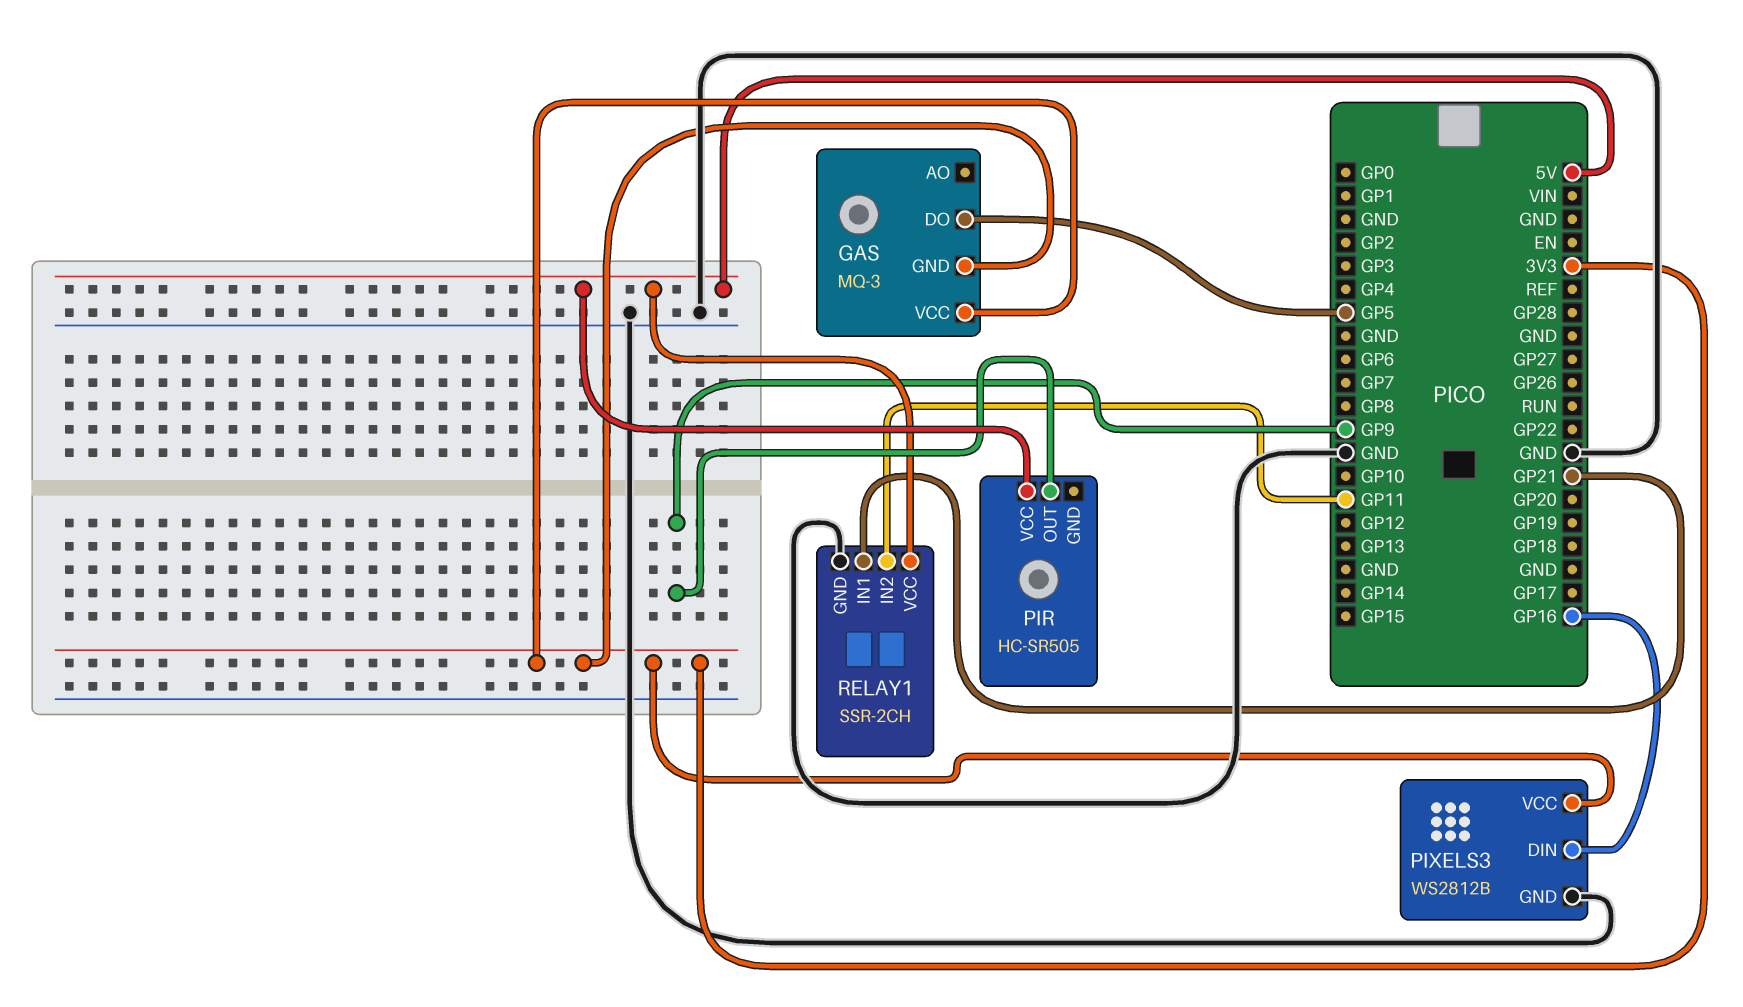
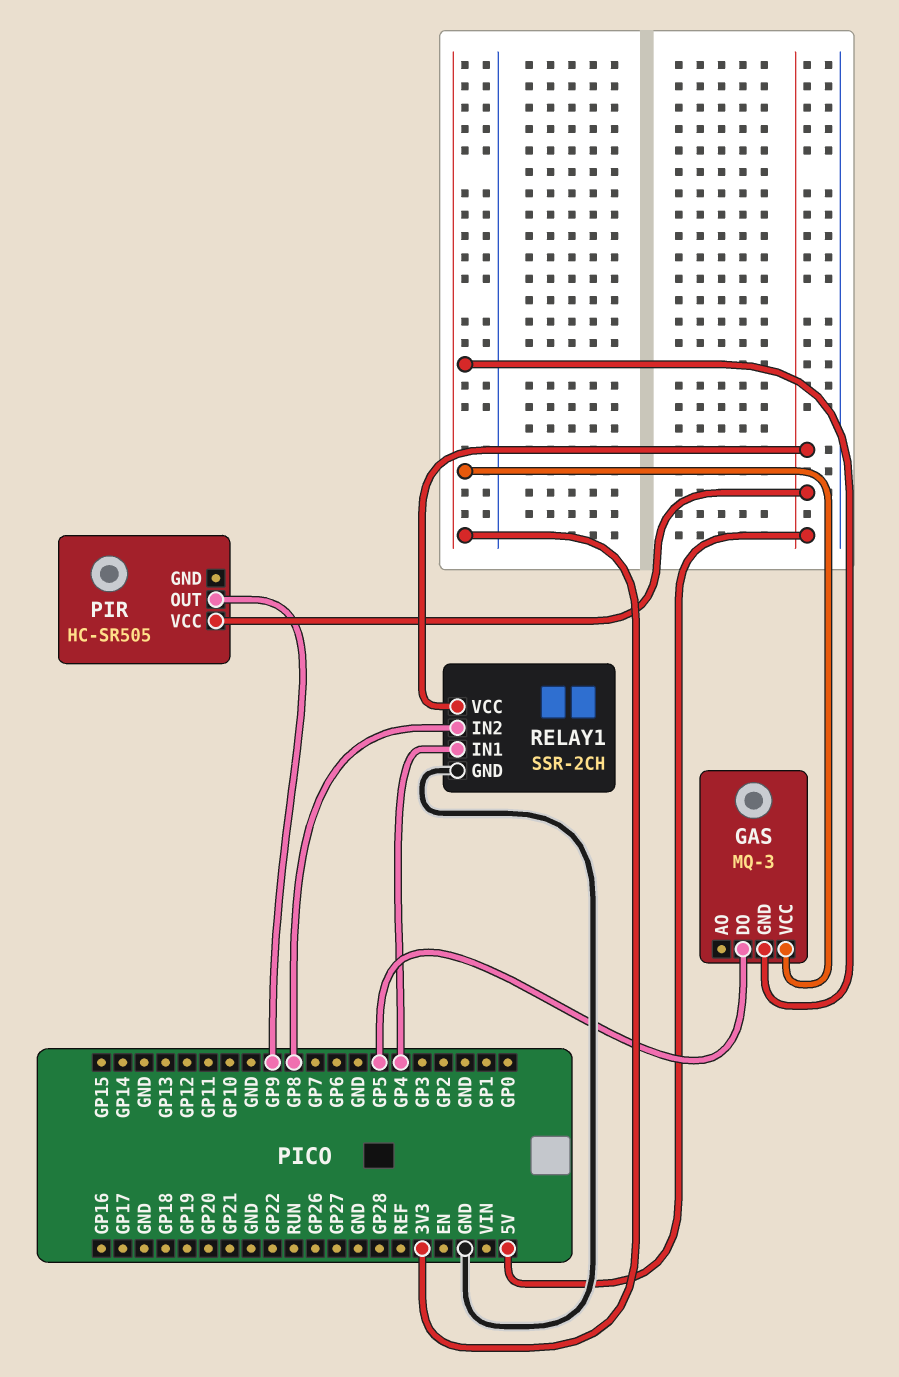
PIXELS3: WS2812B -> none
PIXELS3 pin DIN: GP16 -> none
PIXELS3 pin GND: GND -> none
PIXELS3 pin VCC: 3V3 -> none
RELAY1 pin IN1: GP21 -> GP4
RELAY1 pin IN2: GP11 -> GP8

